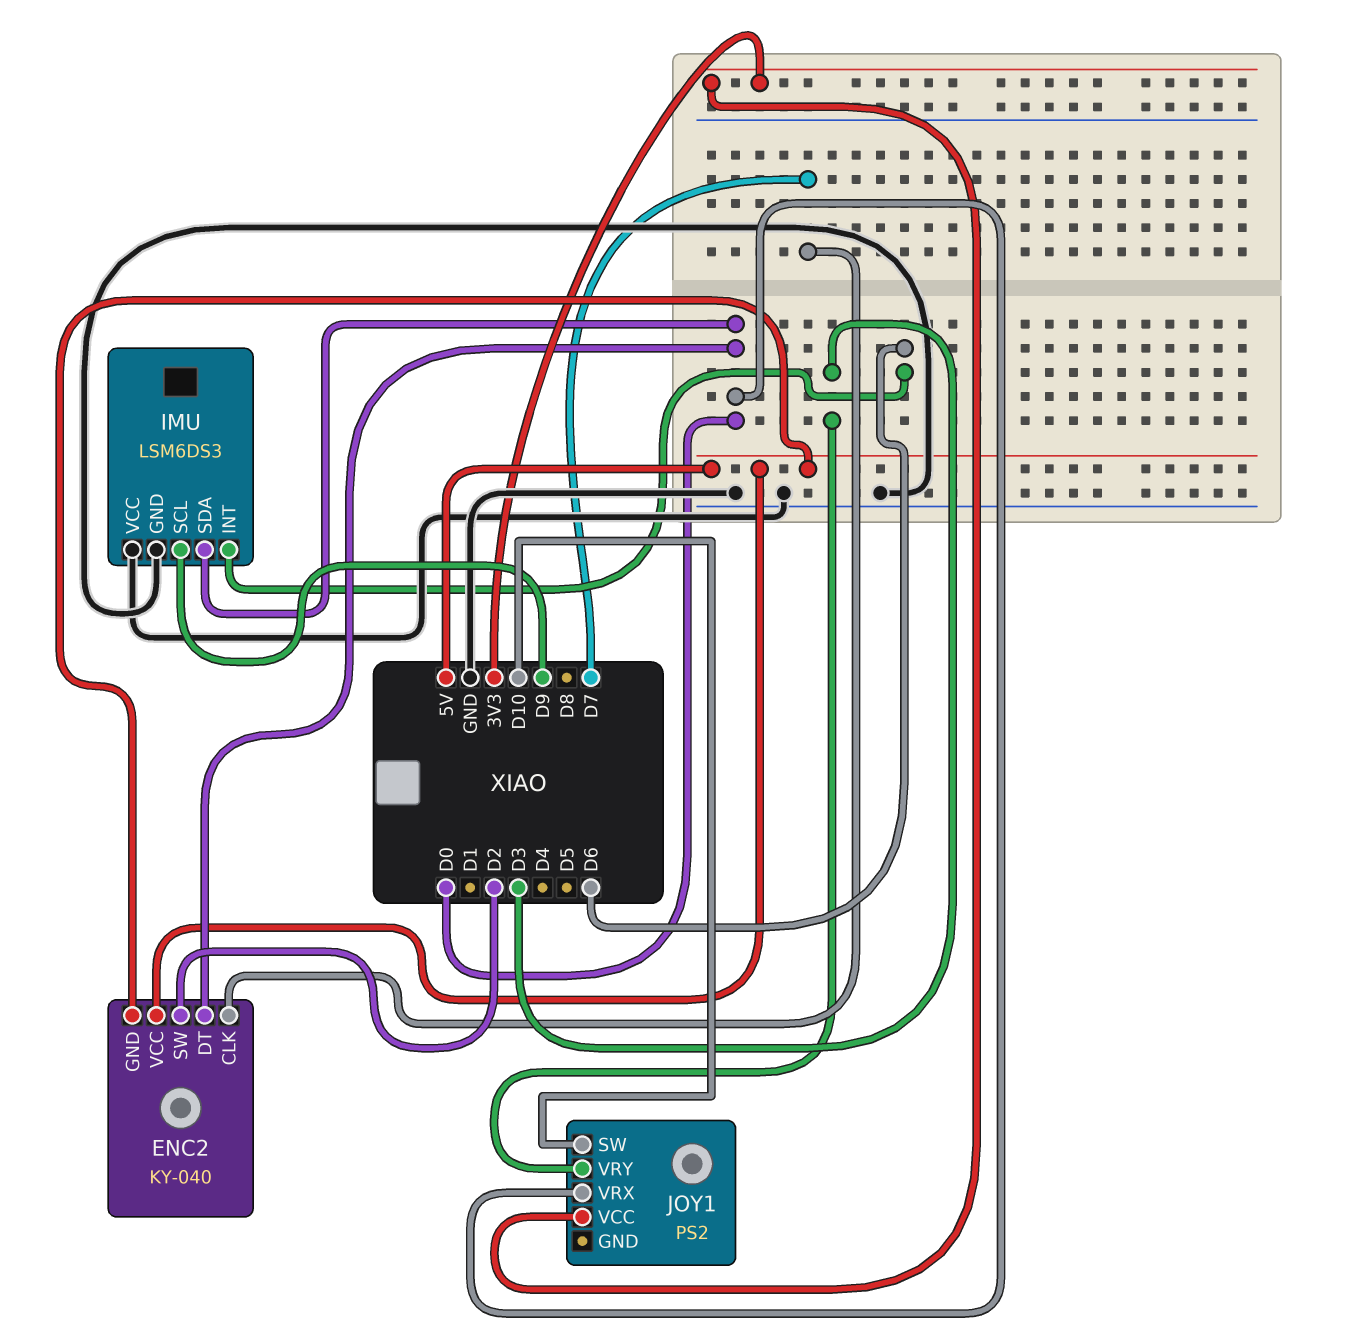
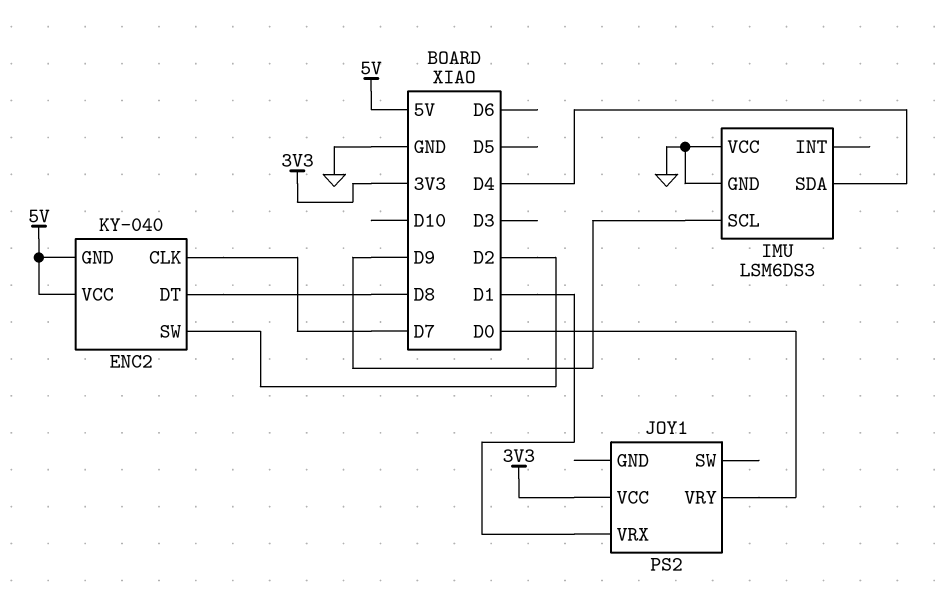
ENC2 pin DT: D0 -> D8
IMU pin INT: D6 -> none
IMU pin SDA: D0 -> D4
JOY1 pin SW: D10 -> none
JOY1 pin VRX: D0 -> D1
JOY1 pin VRY: D3 -> D0

